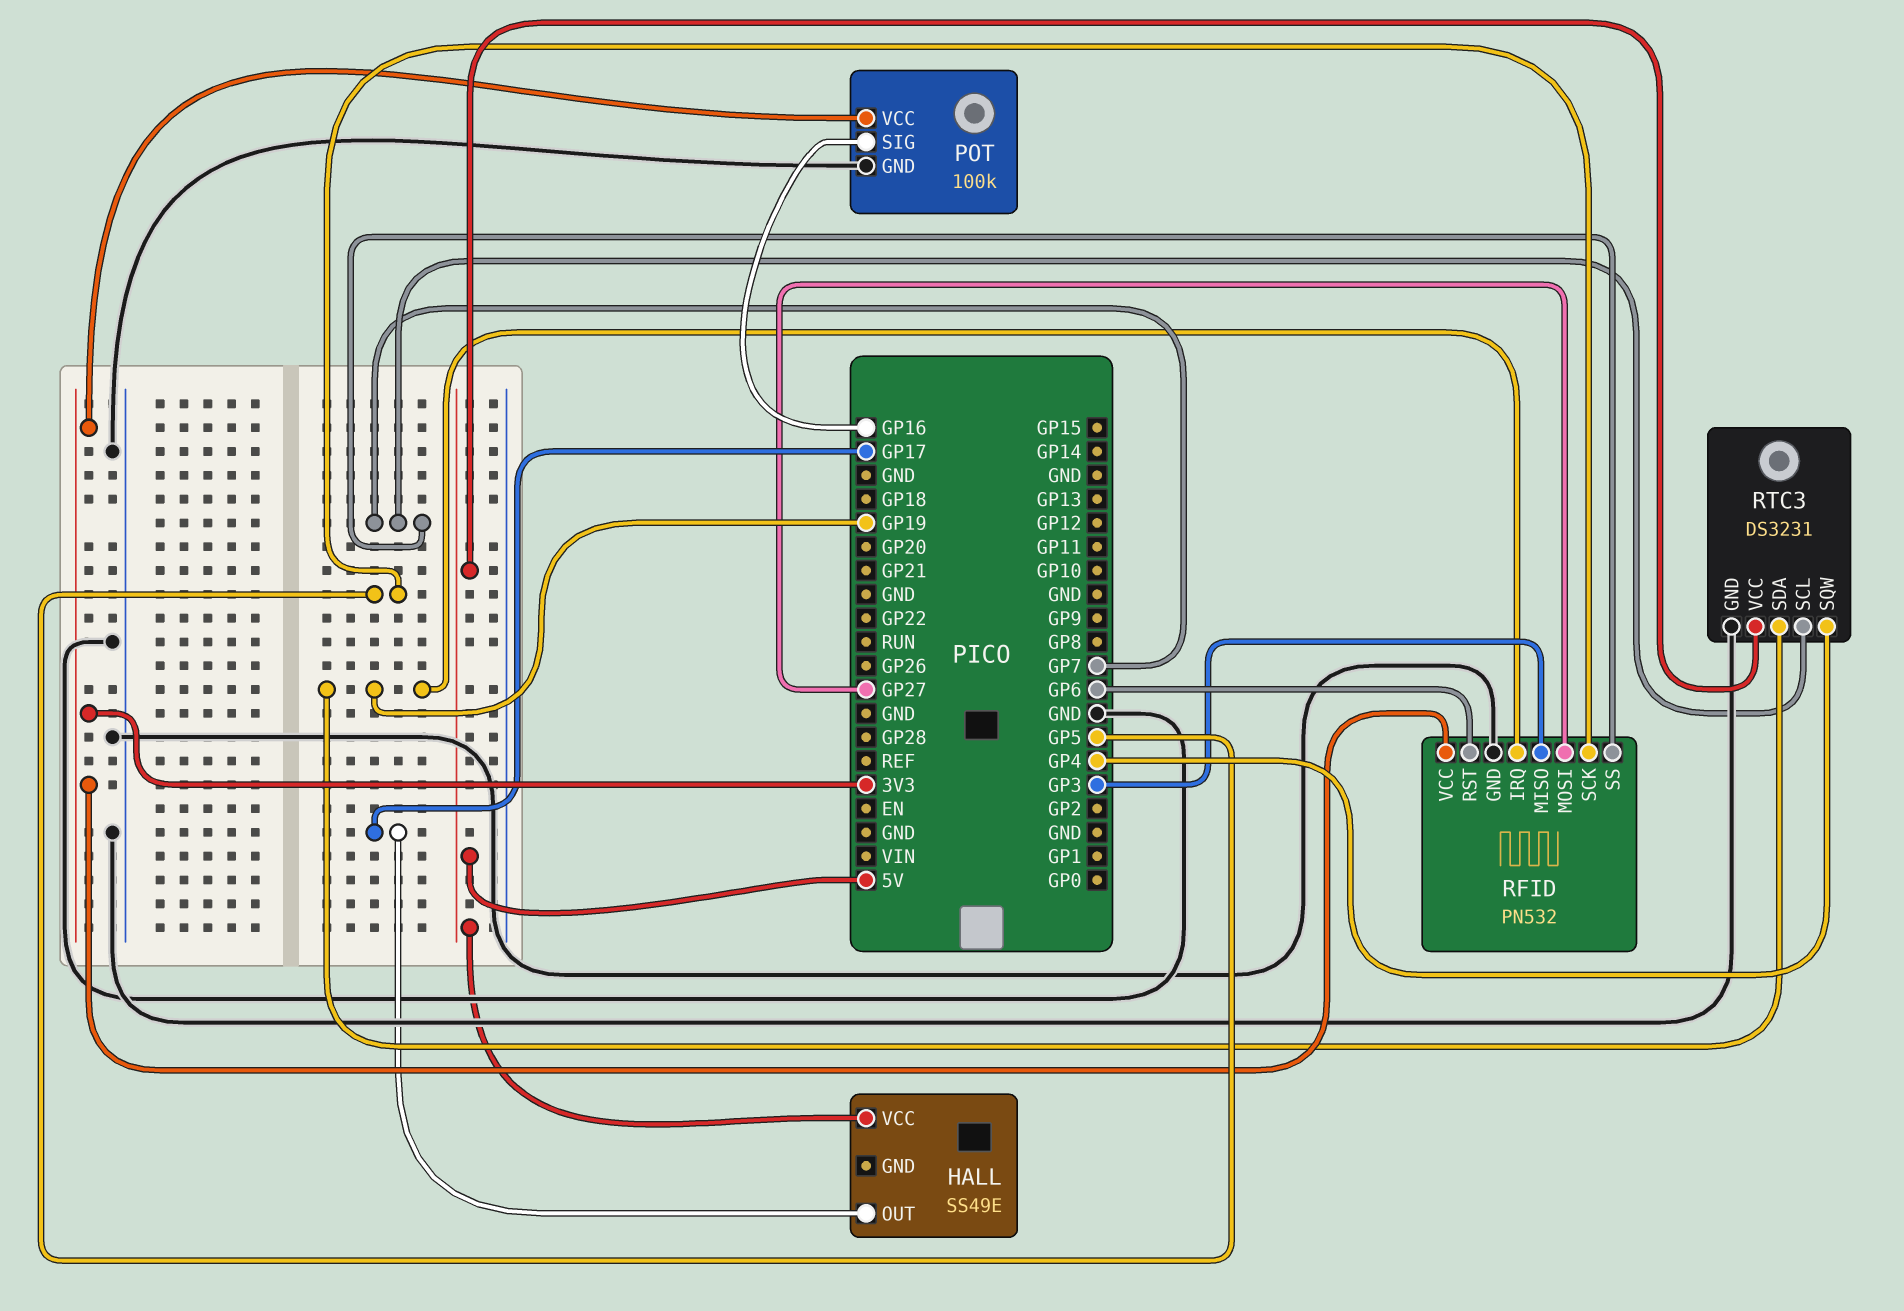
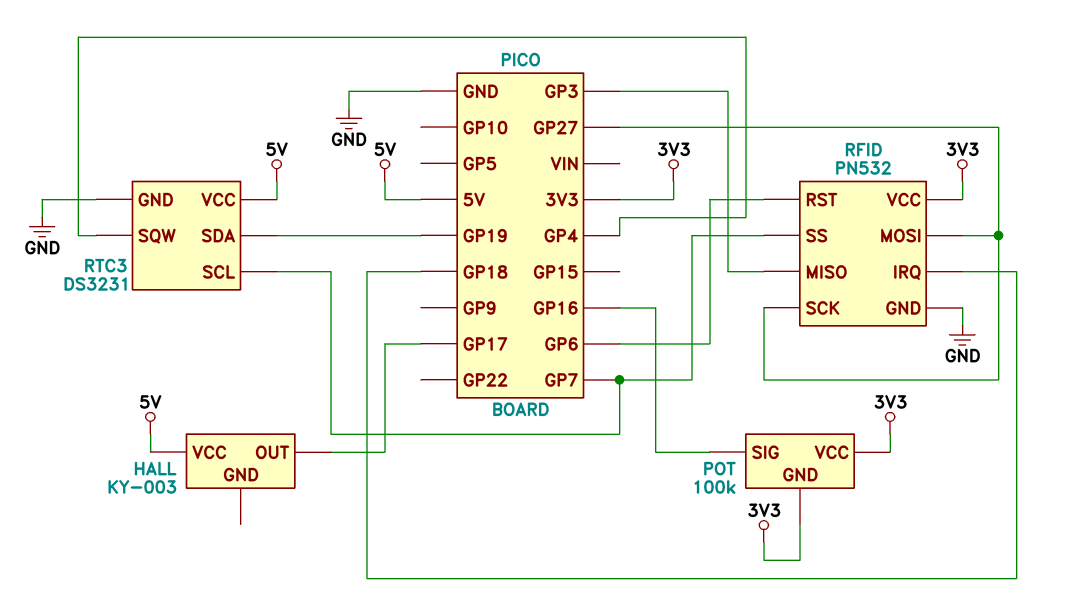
HALL: SS49E -> KY-003
POT pin GND: GND -> 3V3
RFID pin IRQ: GP19 -> GP18
RFID pin SCK: GP5 -> GP27

